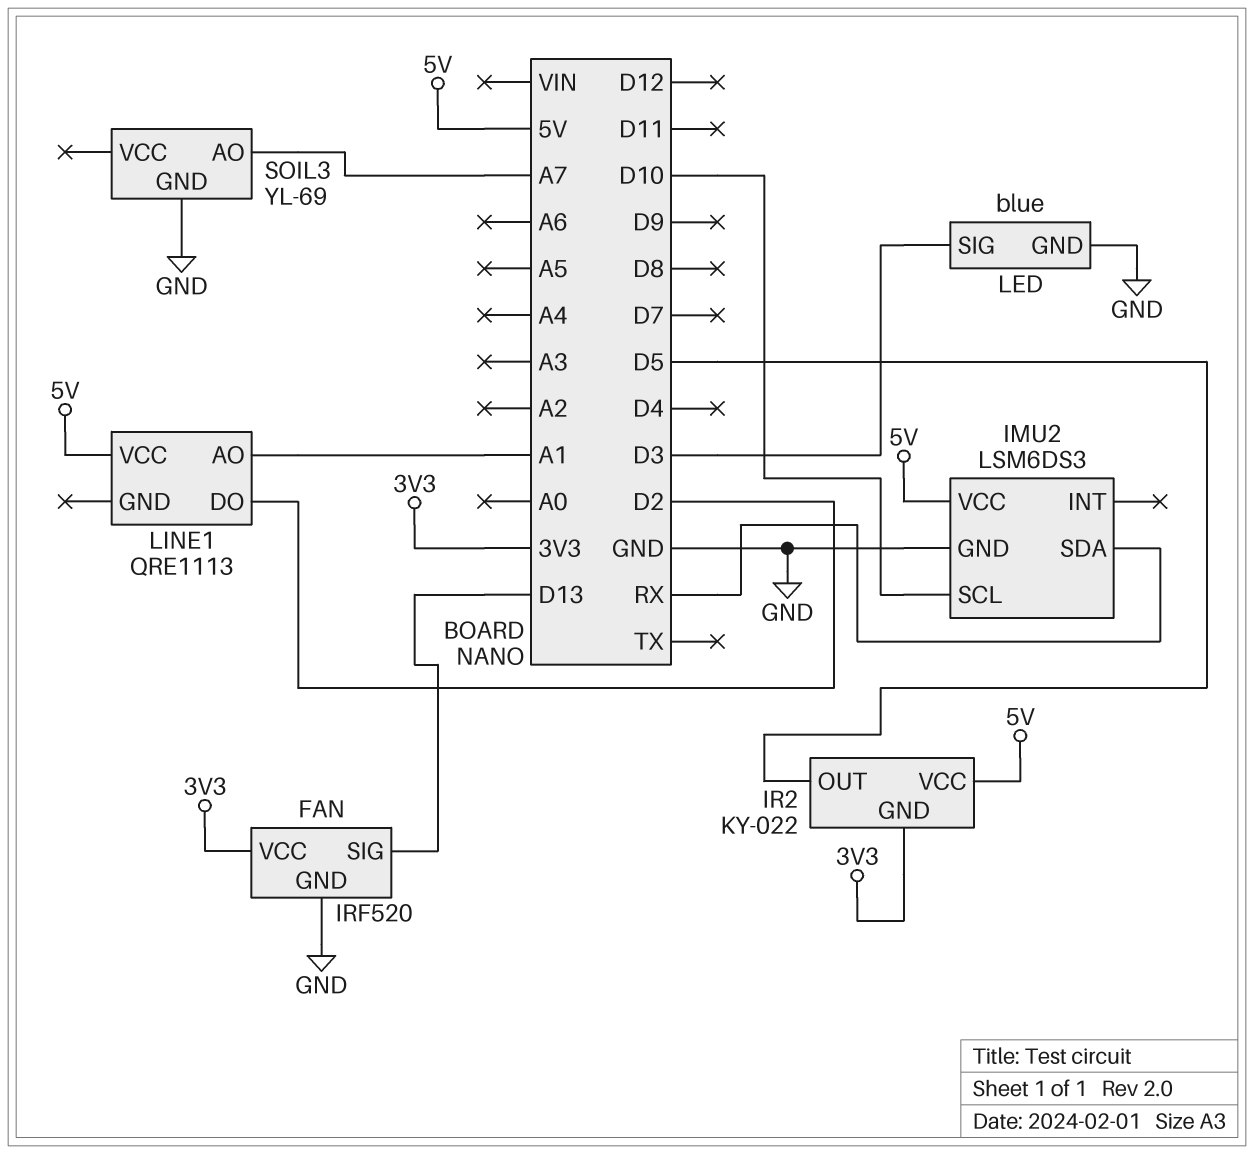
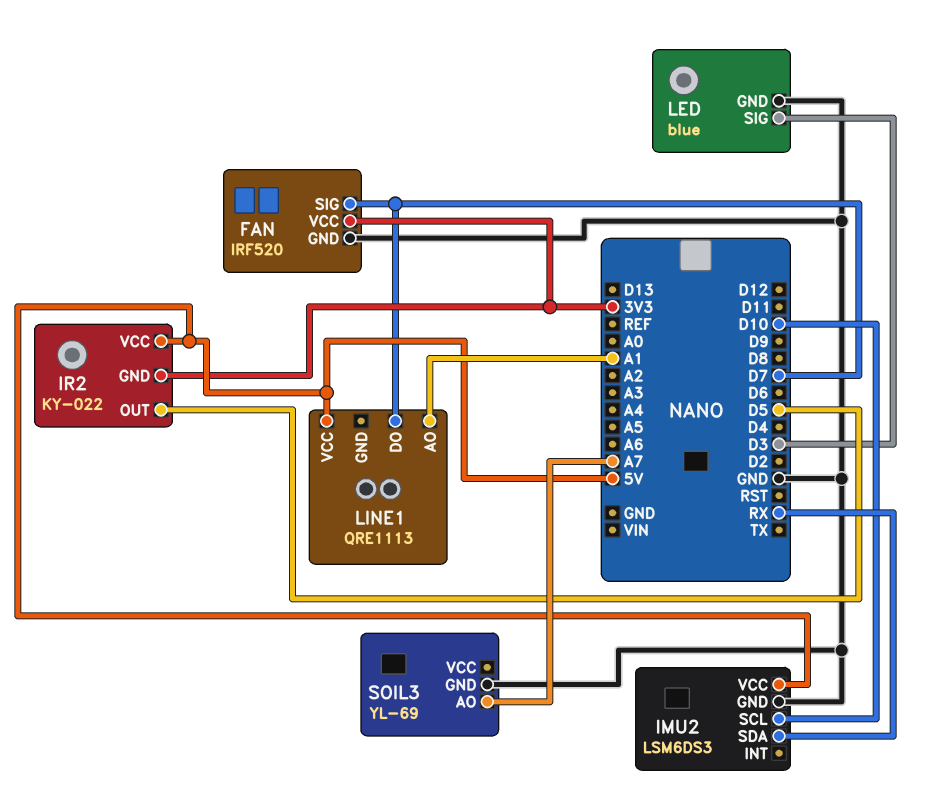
FAN pin SIG: D13 -> D7
LINE1 pin DO: D2 -> D7

